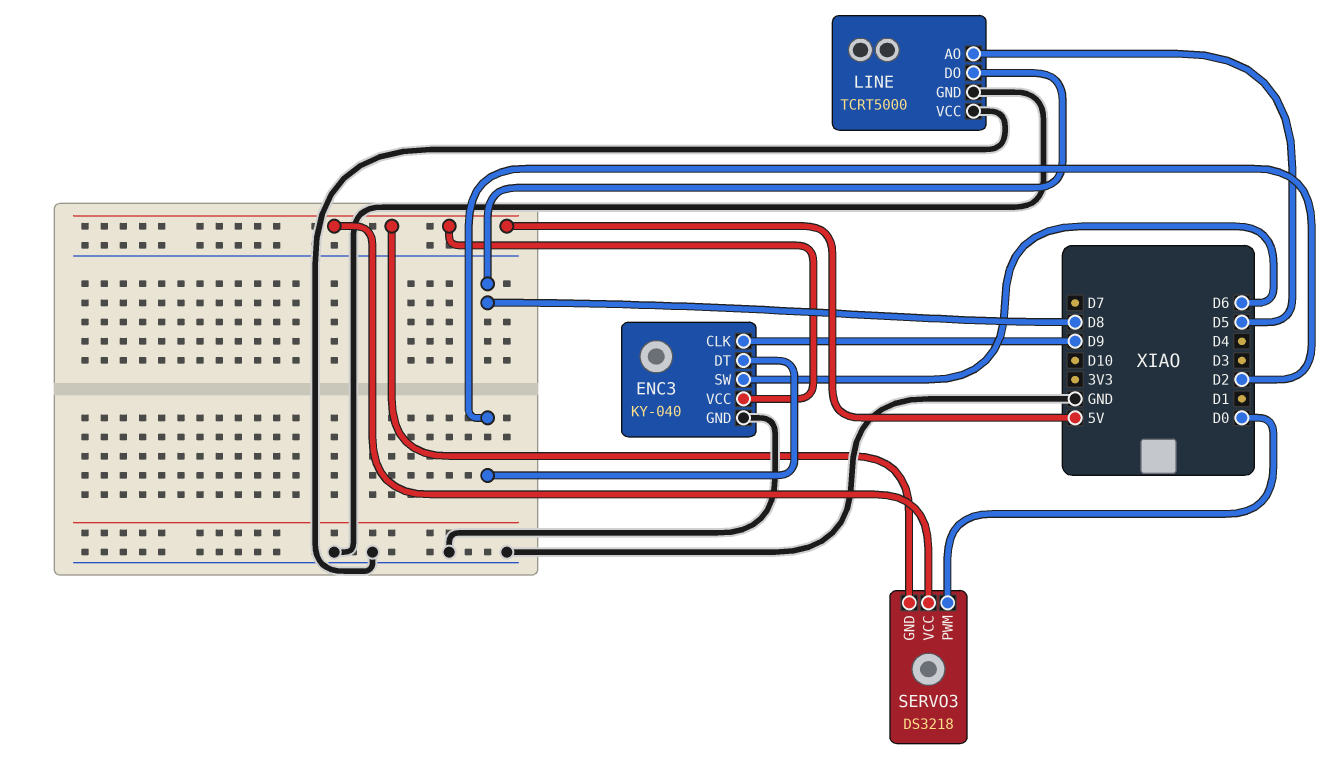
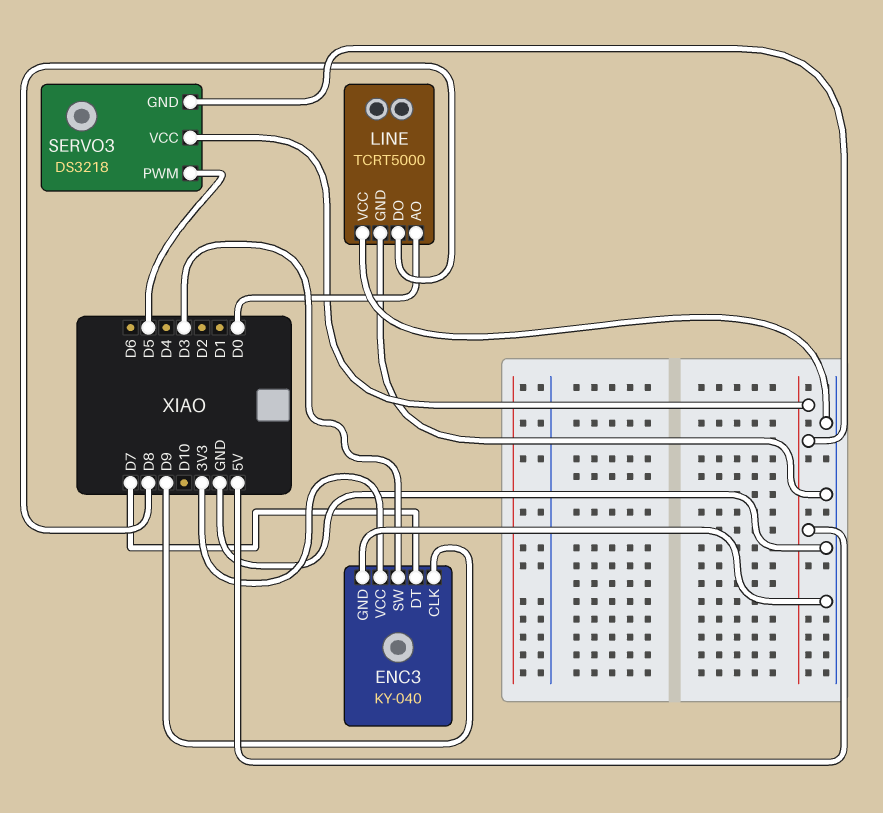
ENC3 pin DT: D2 -> D7
ENC3 pin SW: D6 -> D3
ENC3 pin VCC: 5V -> 3V3
LINE pin AO: D5 -> D0
SERVO3 pin PWM: D0 -> D5

